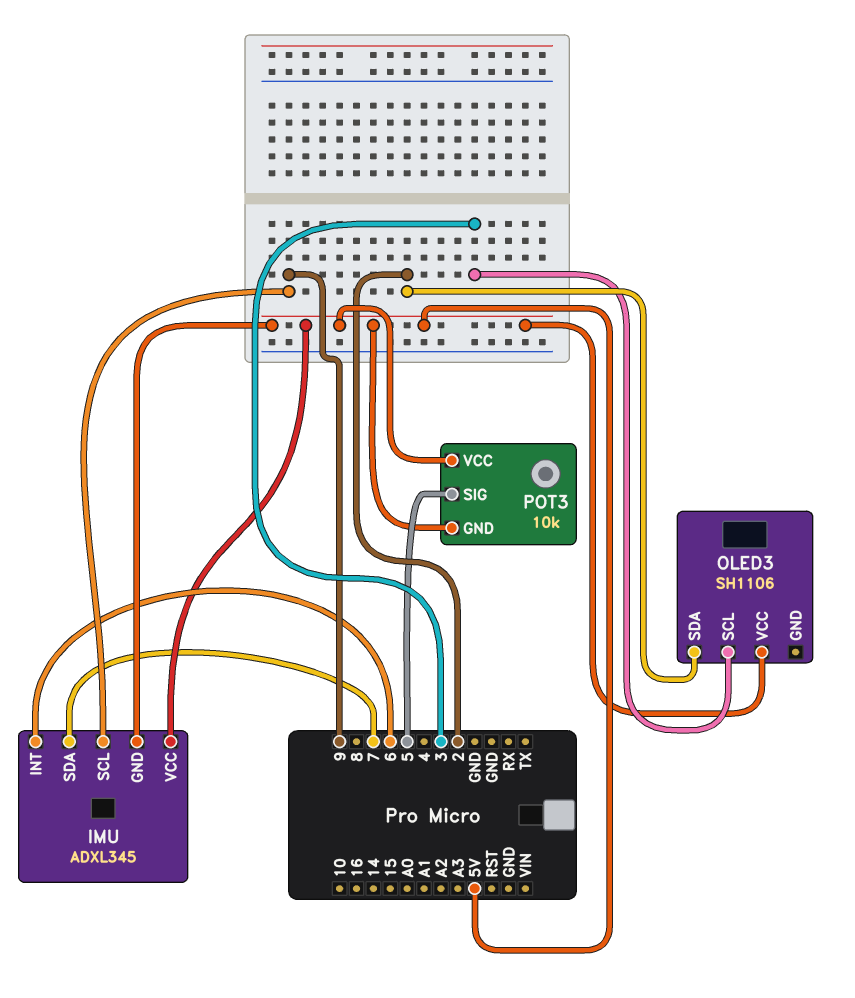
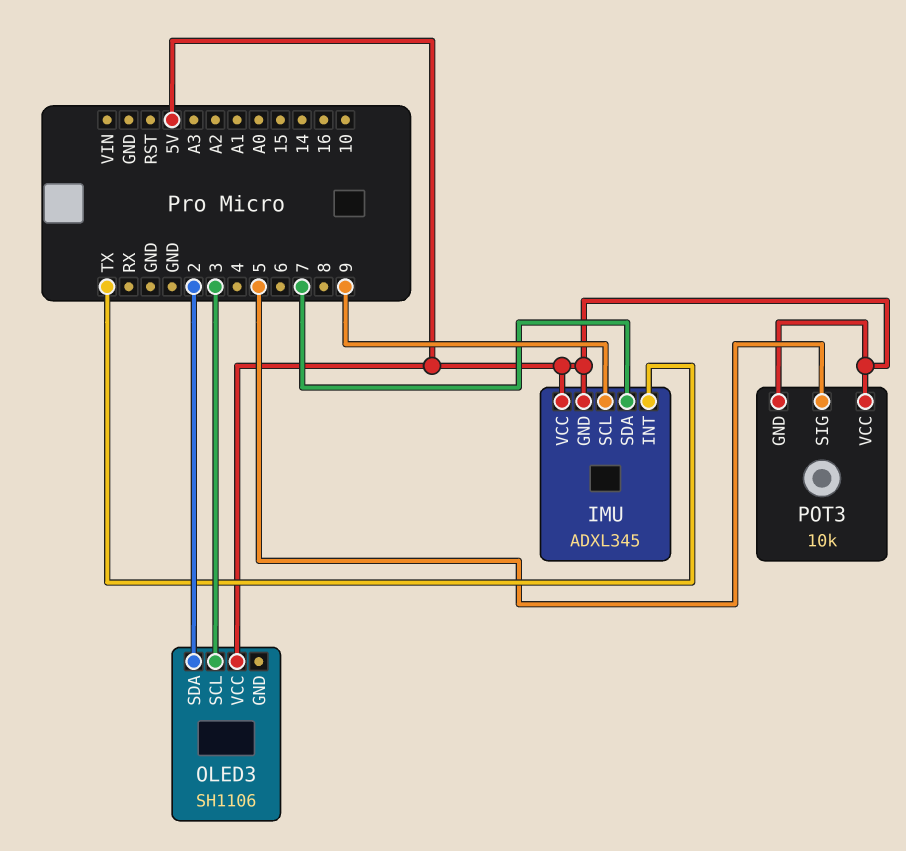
IMU pin INT: 6 -> TX

